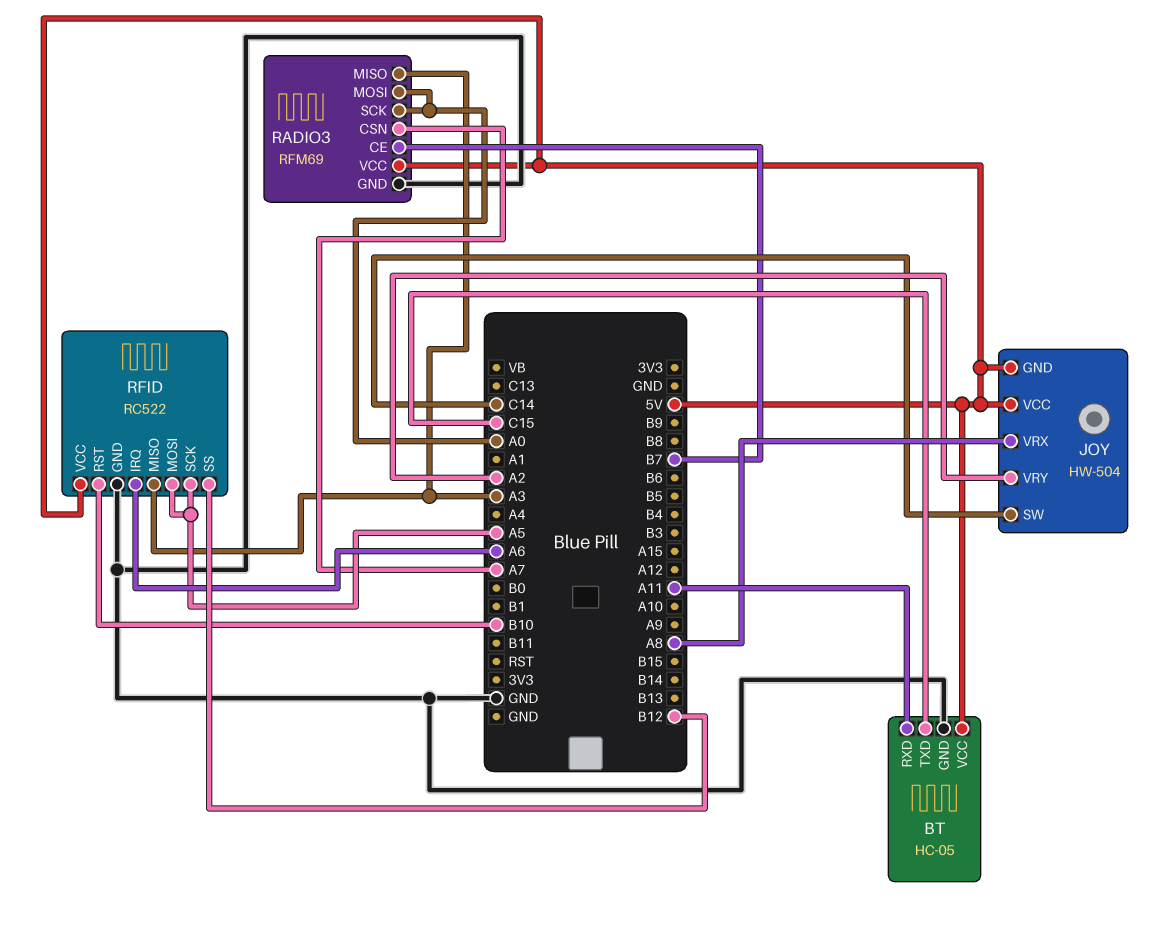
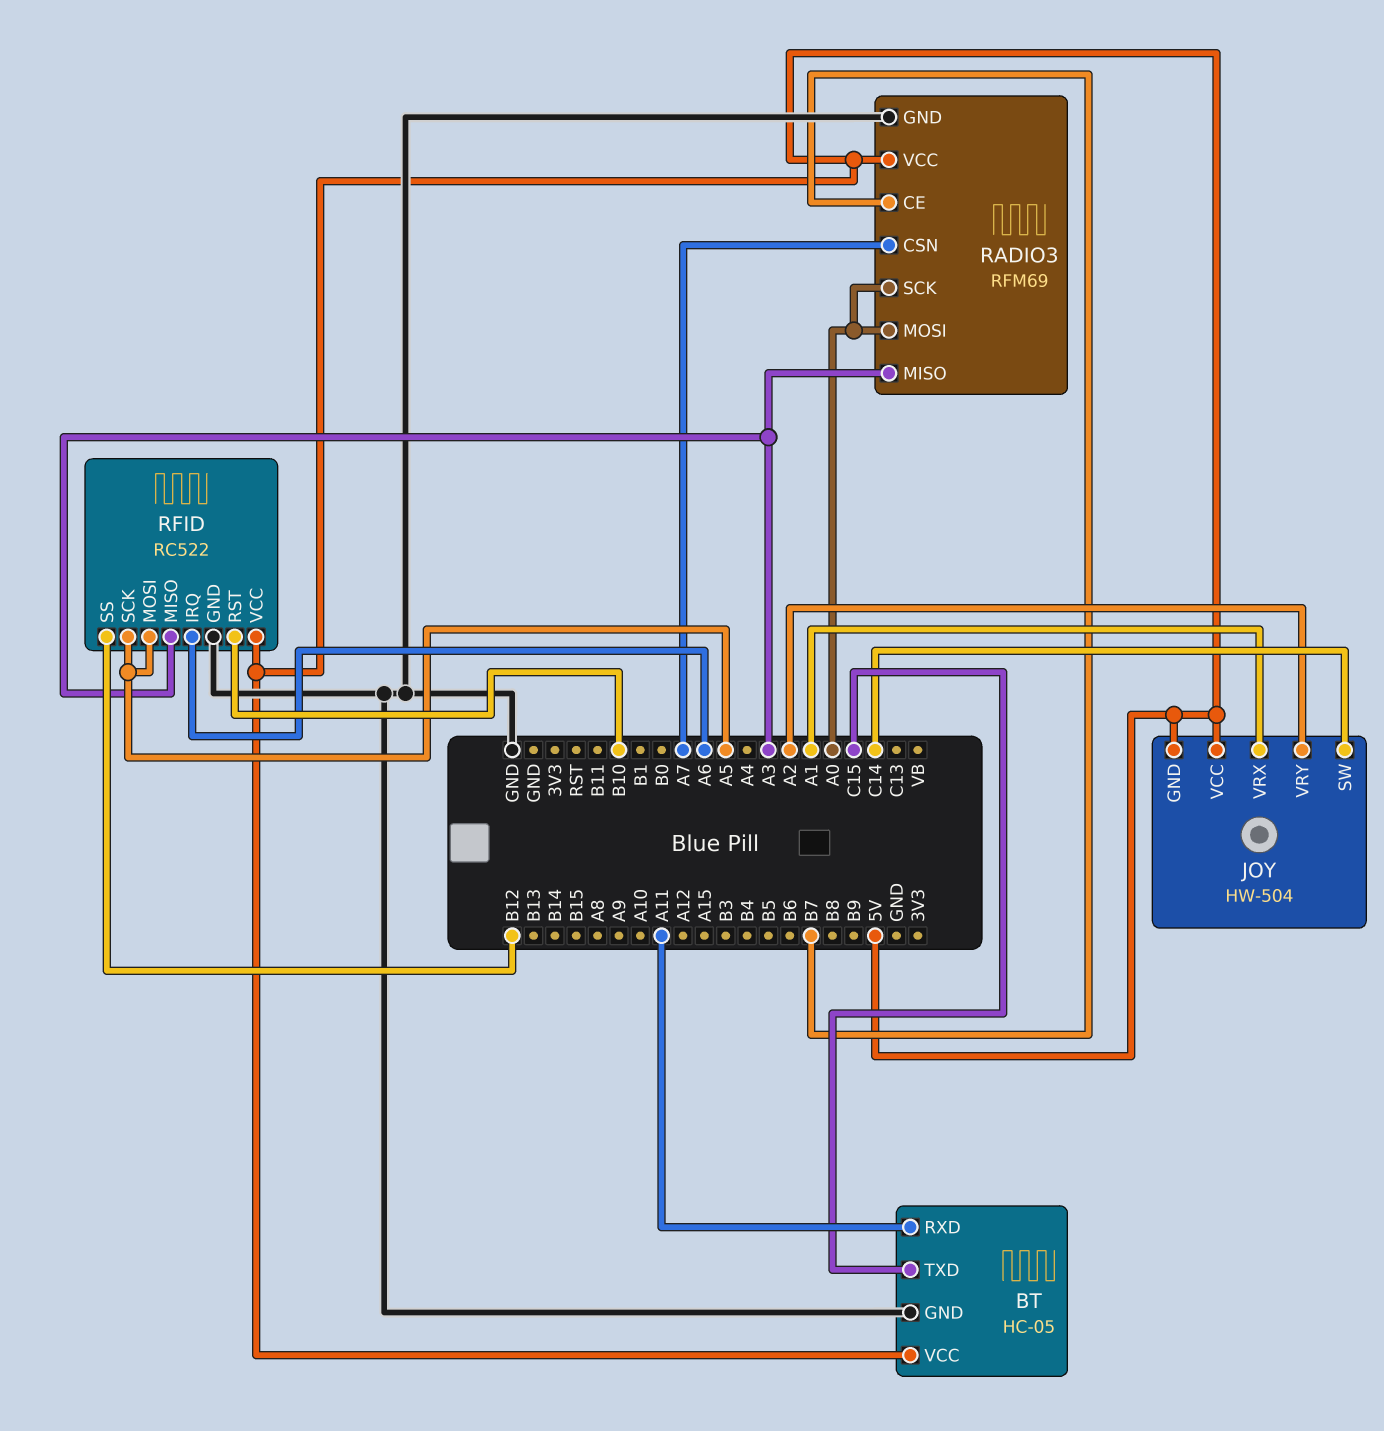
JOY pin VRX: A8 -> A1

